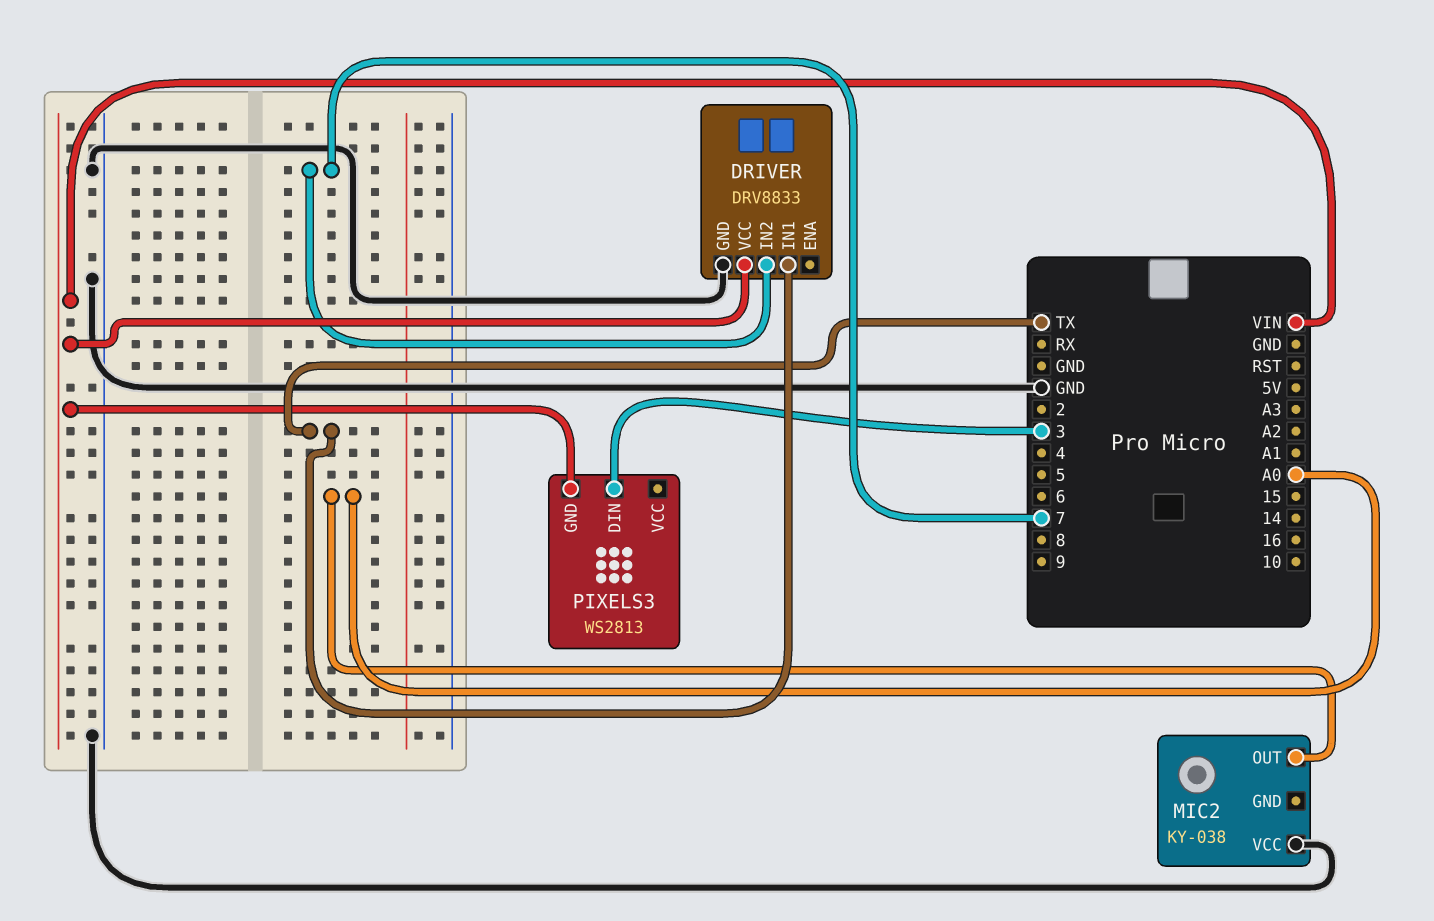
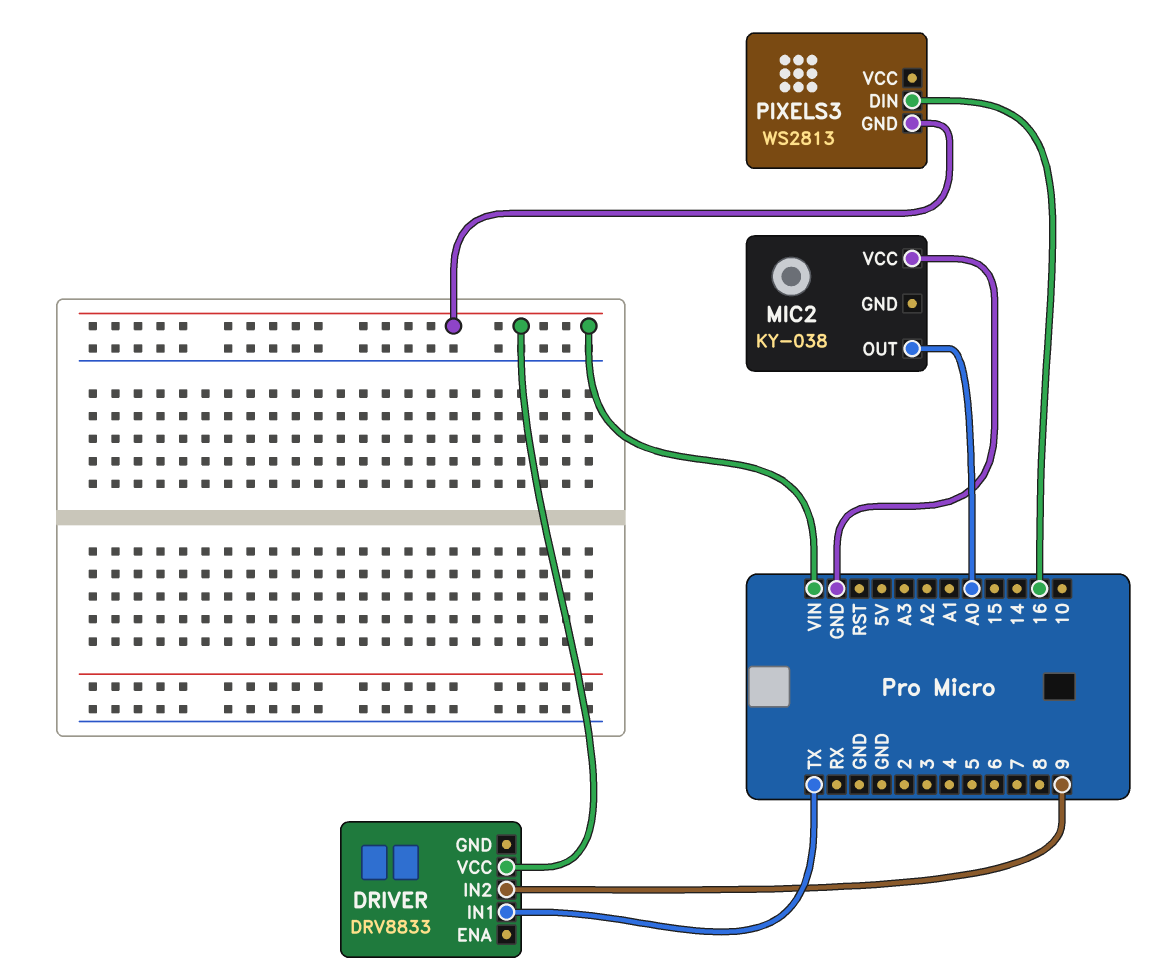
DRIVER pin GND: GND -> none
DRIVER pin IN2: 7 -> 9
PIXELS3 pin DIN: 3 -> 16

